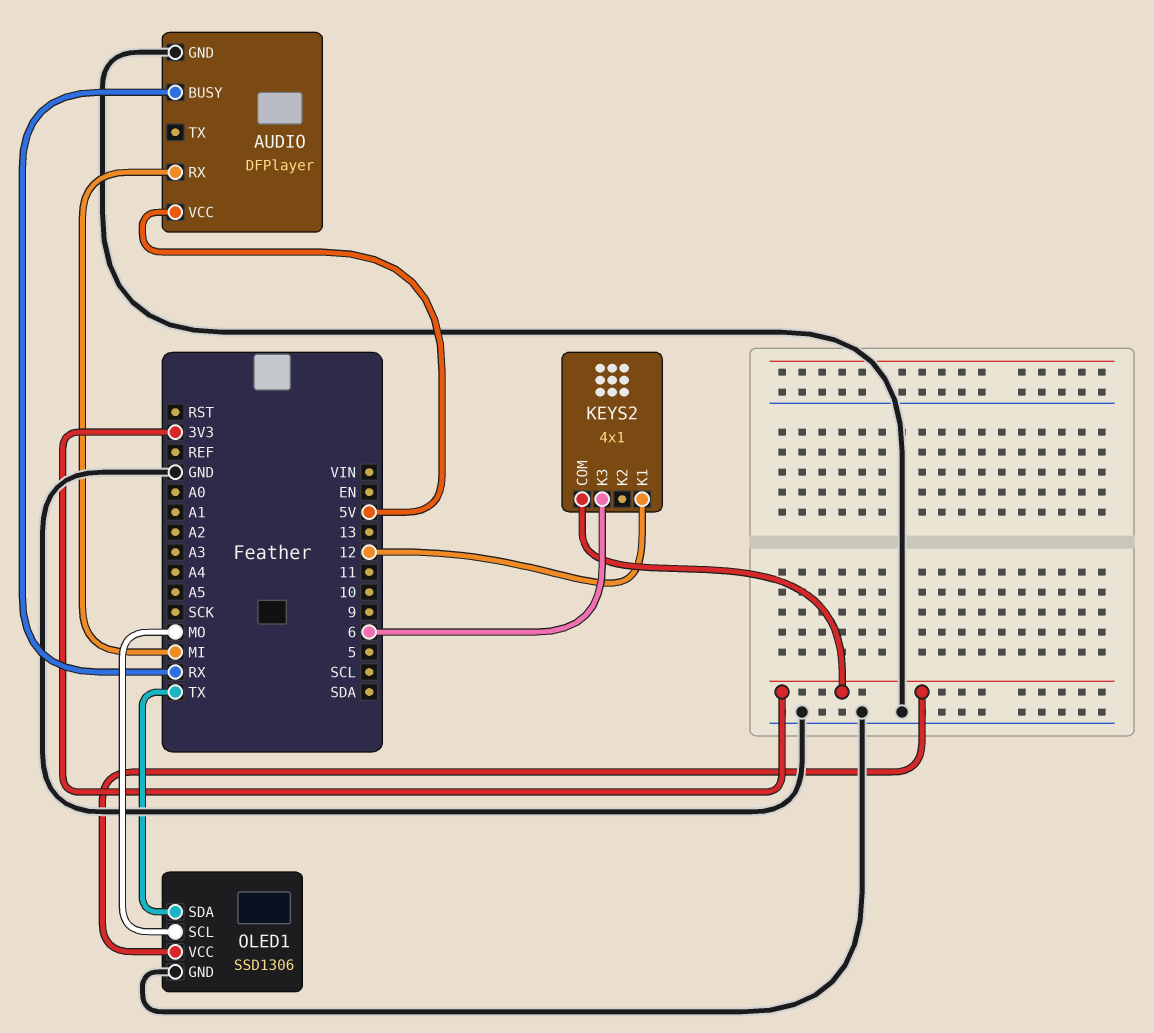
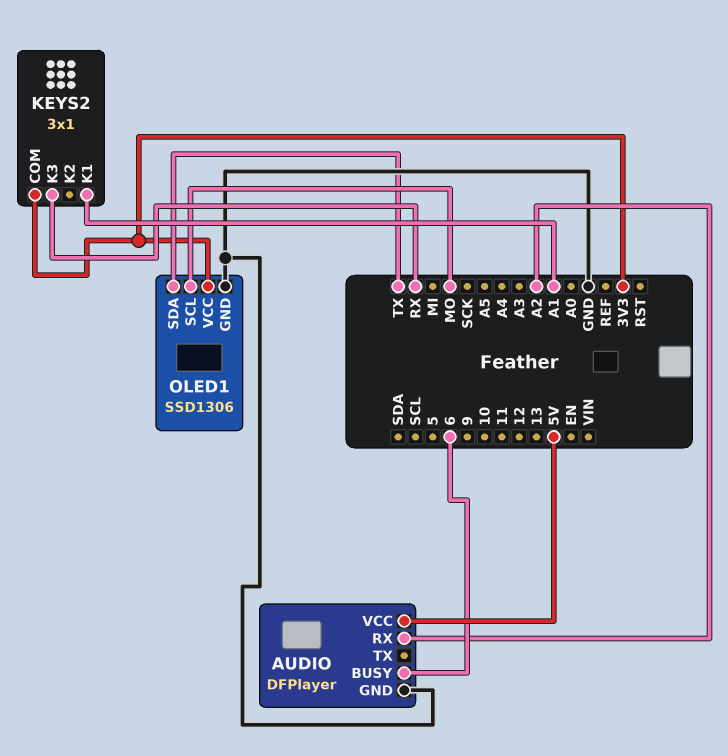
AUDIO pin BUSY: RX -> 6
AUDIO pin RX: MI -> A2
KEYS2: 4x1 -> 3x1
KEYS2 pin K1: 12 -> A1
KEYS2 pin K3: 6 -> RX

